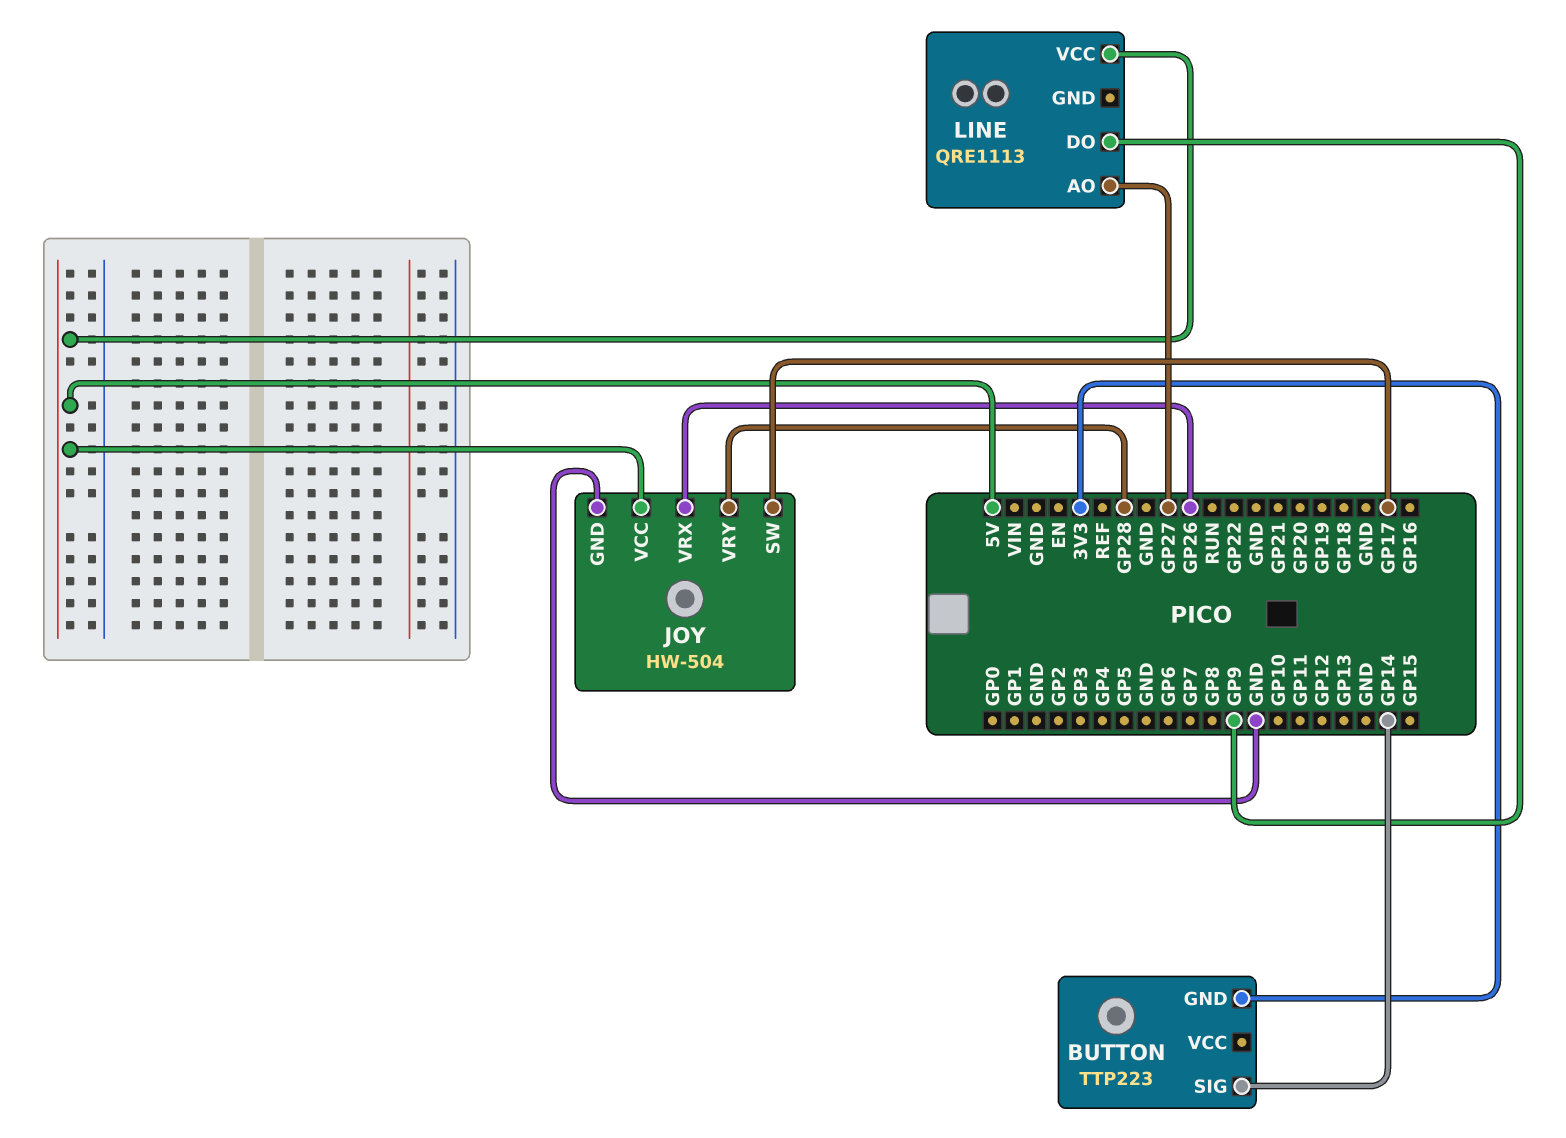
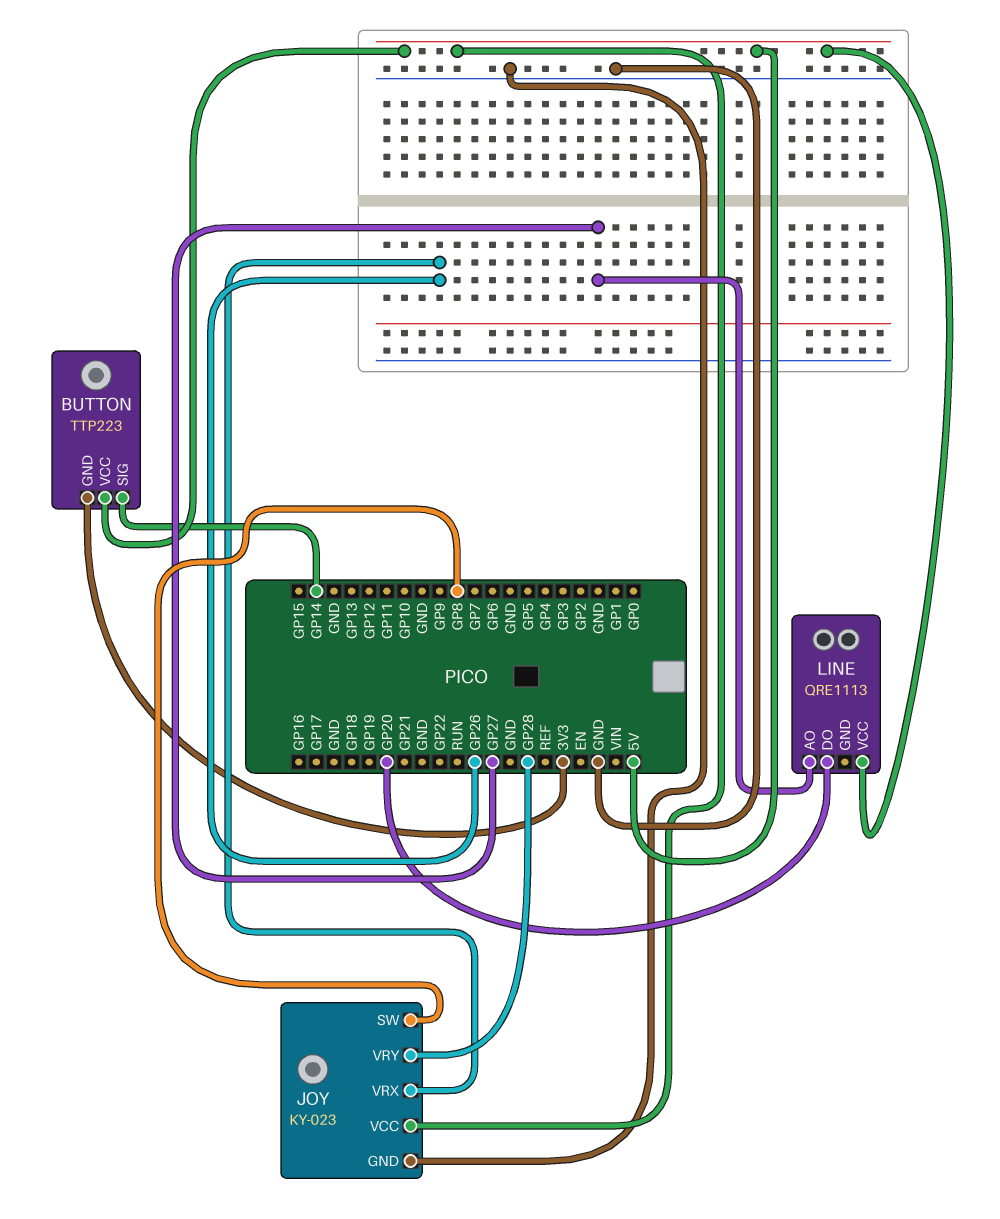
BUTTON pin VCC: none -> 5V
JOY: HW-504 -> KY-023
JOY pin SW: GP17 -> GP8
LINE pin DO: GP9 -> GP20

